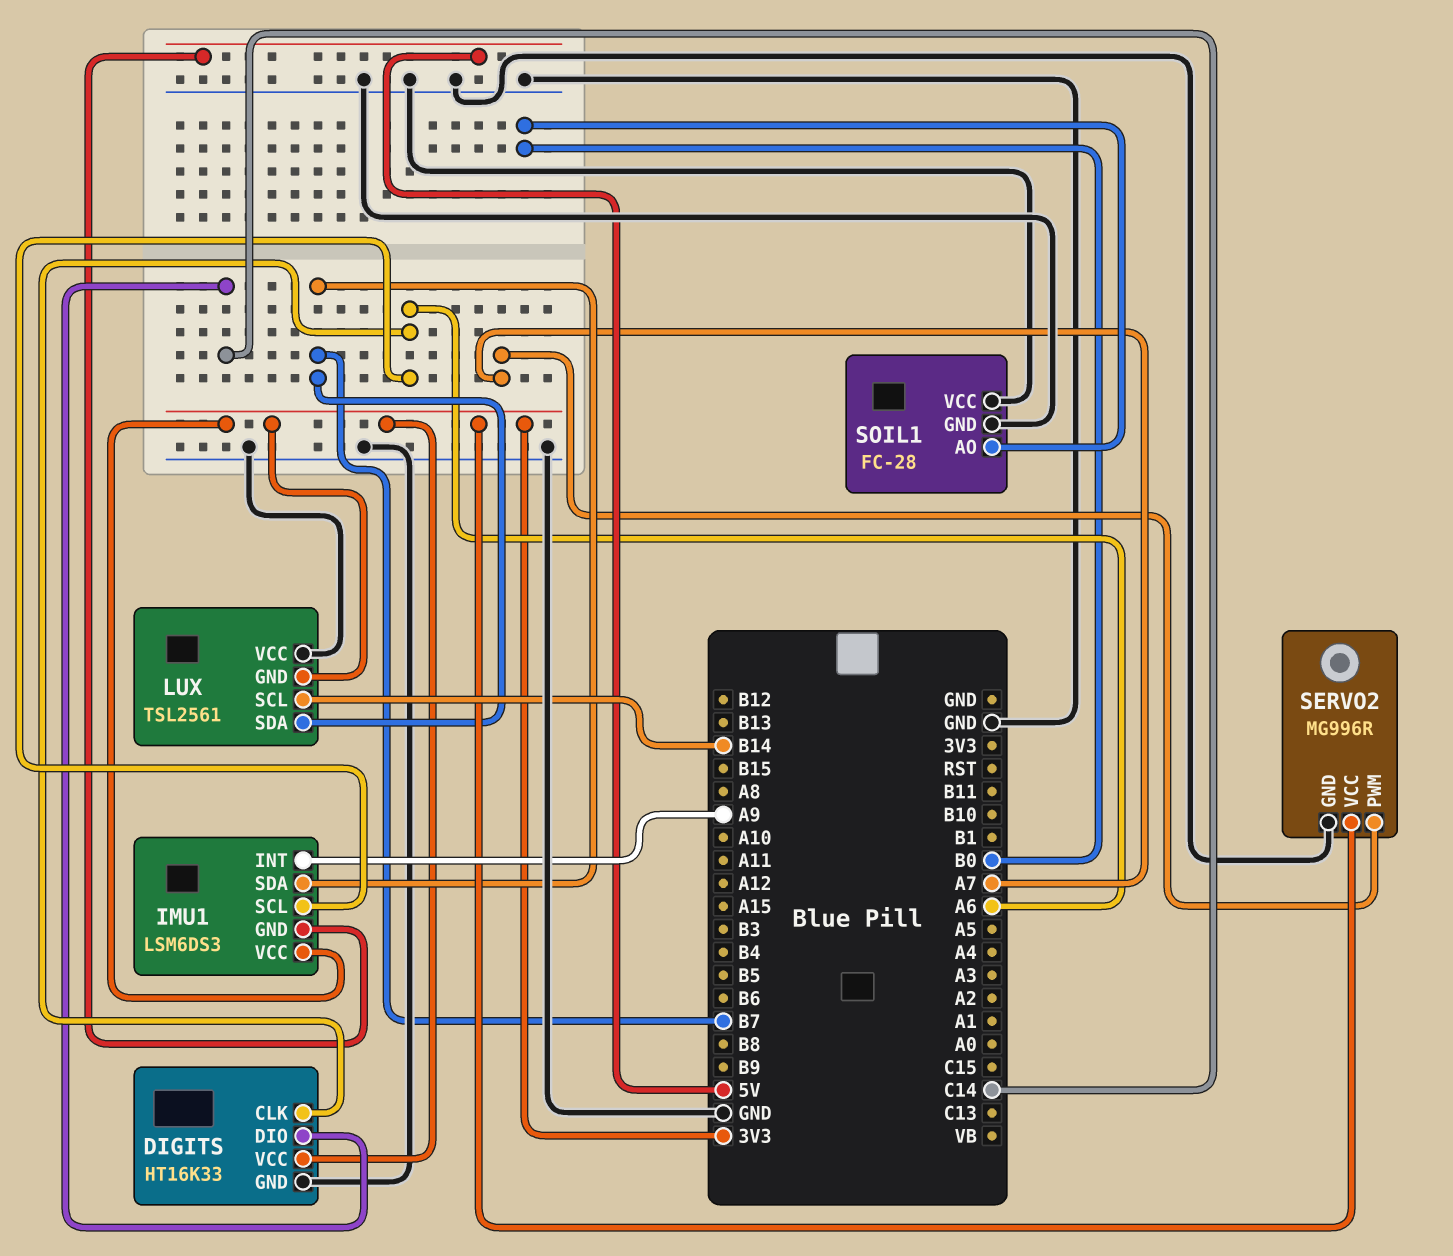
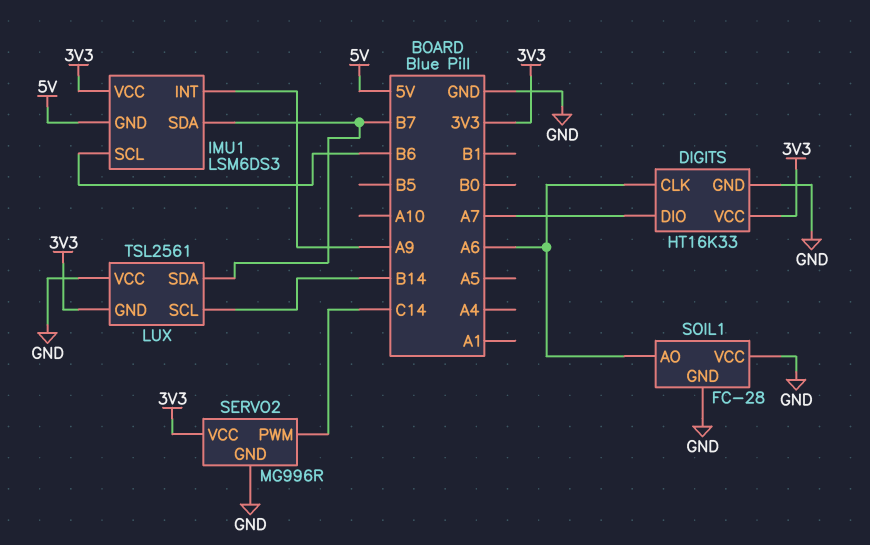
DIGITS pin DIO: C14 -> A7
IMU1 pin SCL: A6 -> B6
SERVO2 pin PWM: A7 -> C14
SOIL1 pin AO: B0 -> A6

